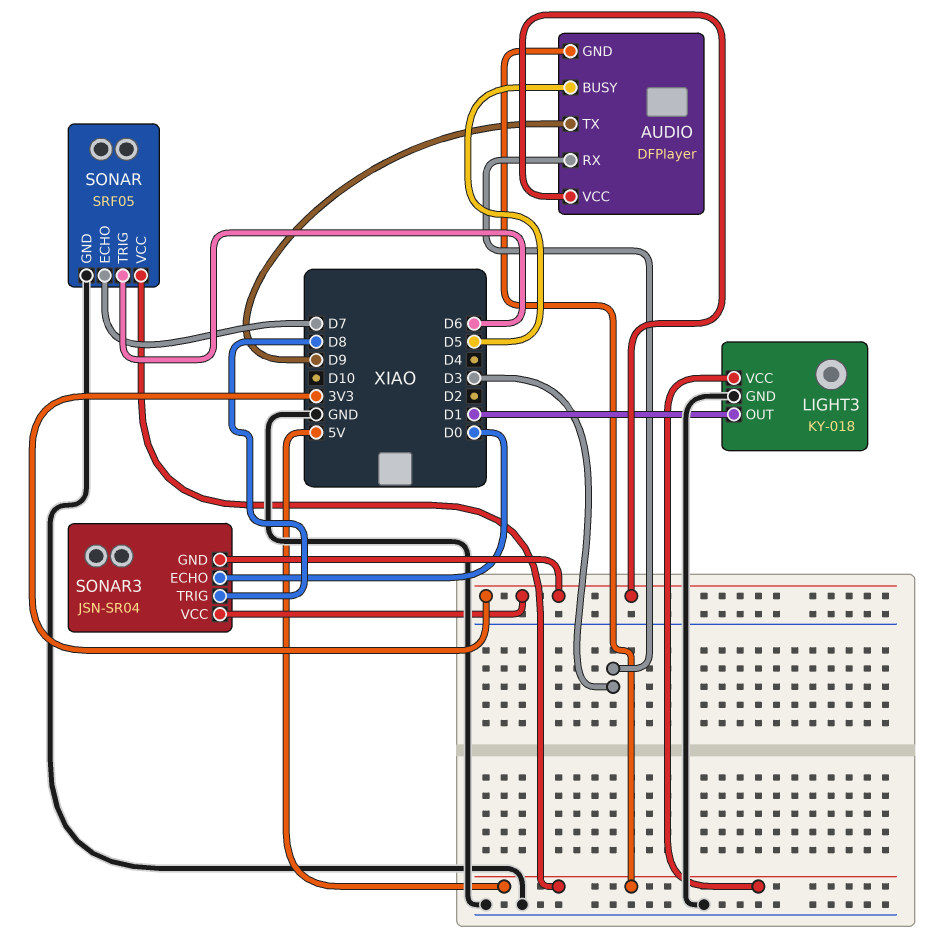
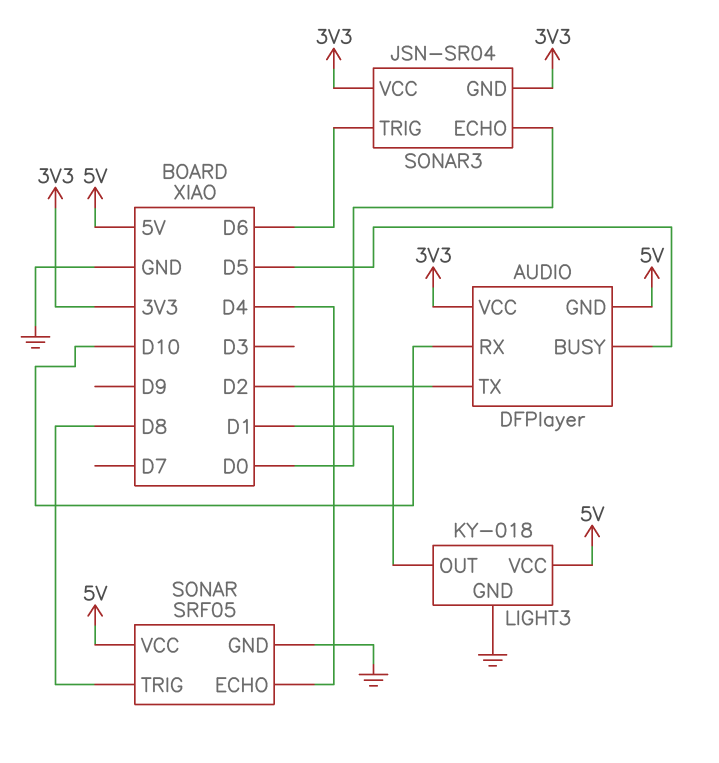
AUDIO pin RX: D3 -> D10
AUDIO pin TX: D9 -> D2
SONAR pin ECHO: D7 -> D4
SONAR pin TRIG: D6 -> D8
SONAR3 pin TRIG: D8 -> D6

